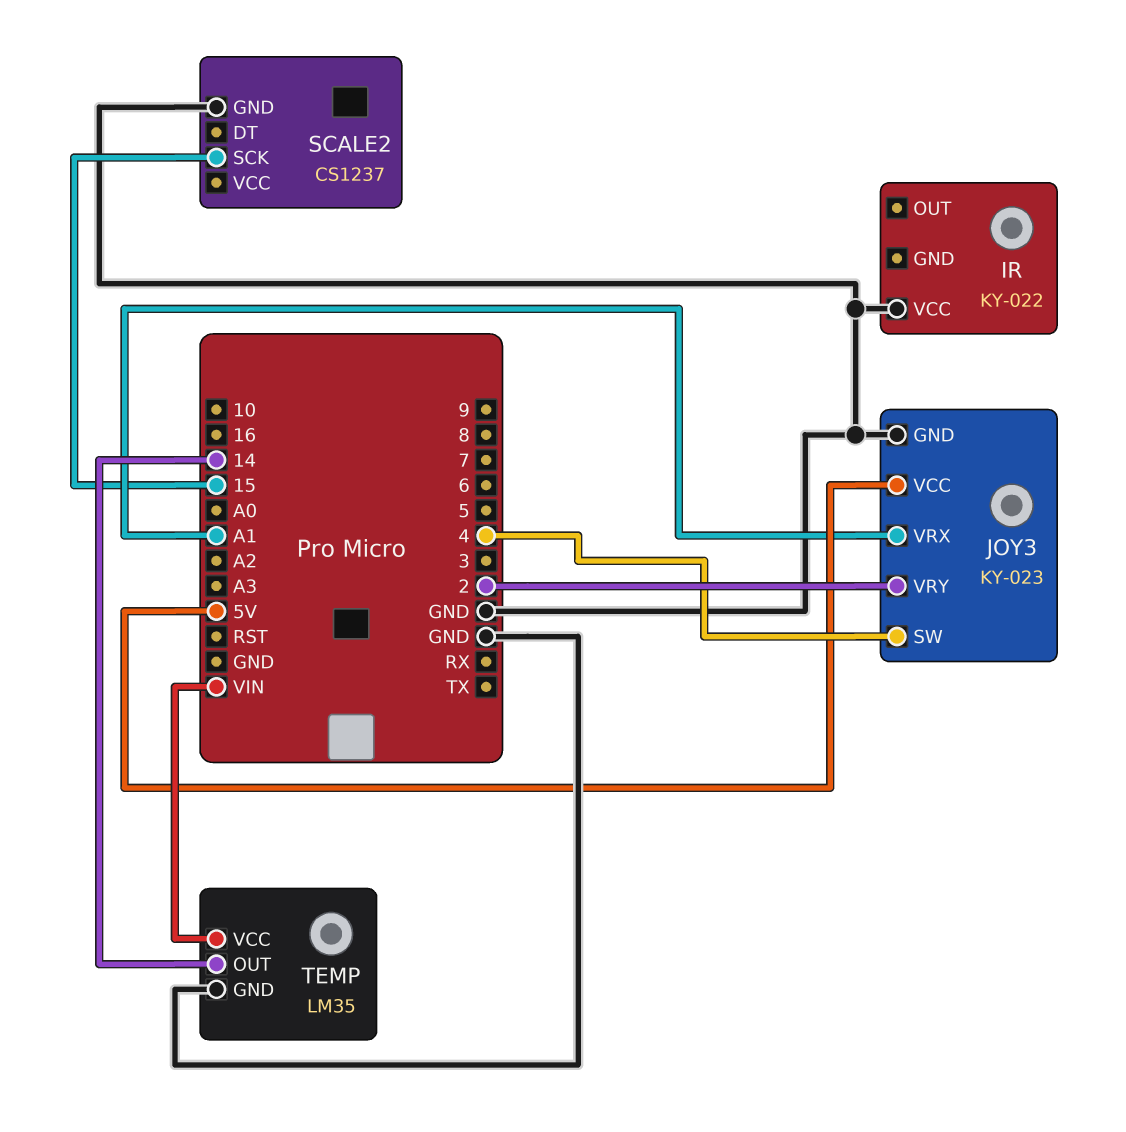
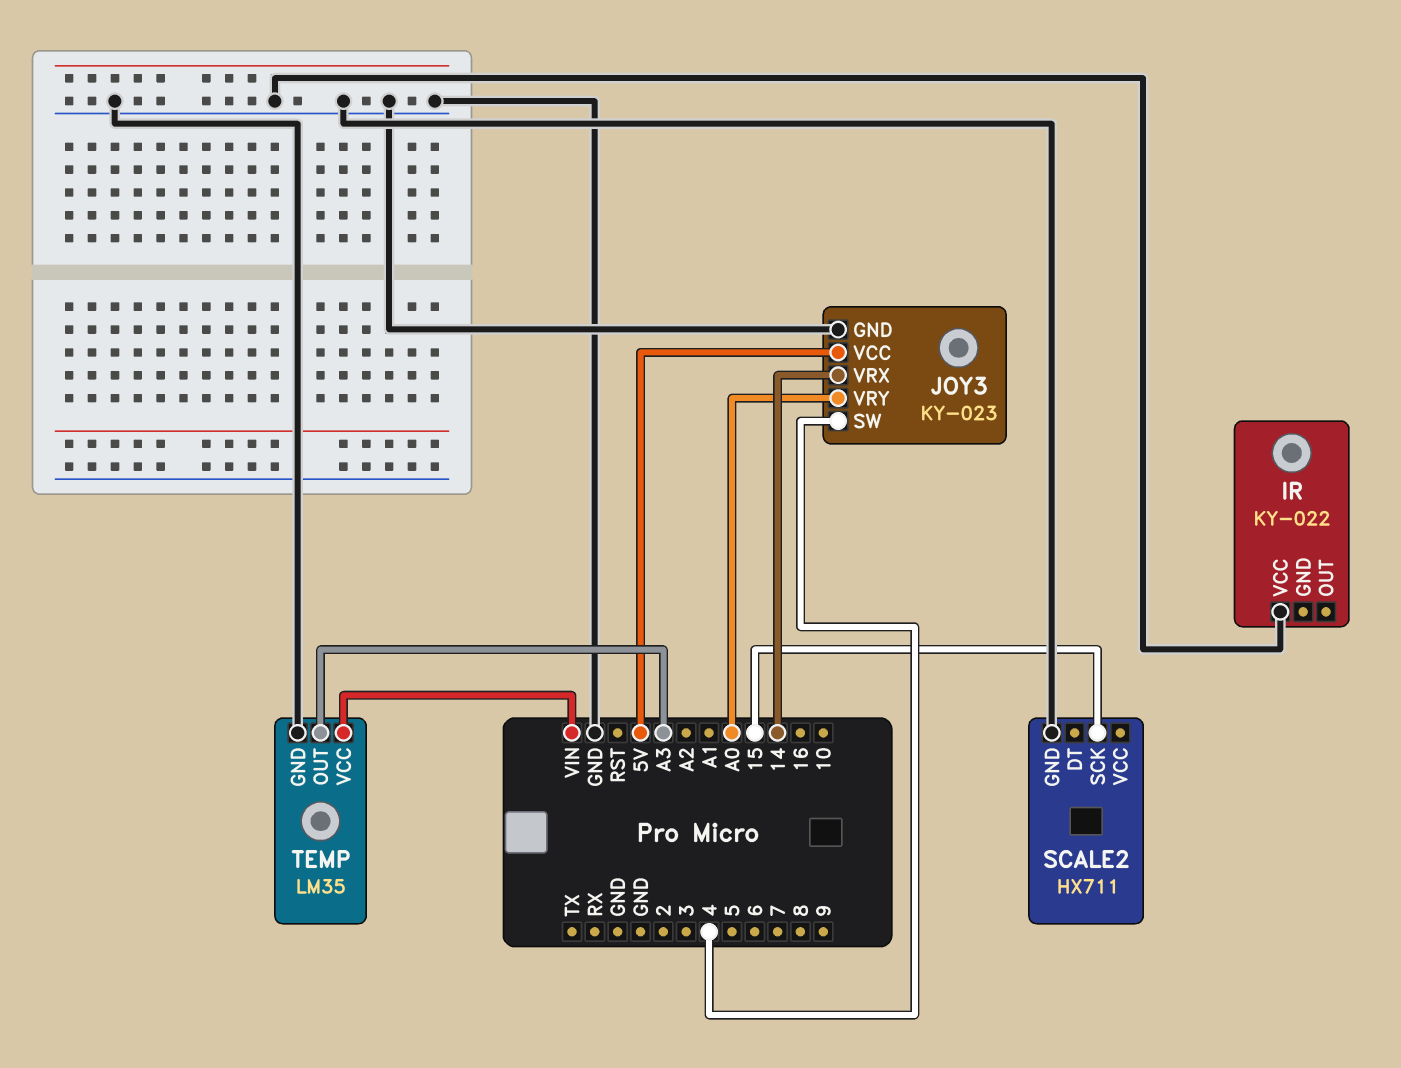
JOY3 pin VRX: A1 -> 14
JOY3 pin VRY: 2 -> A0
SCALE2: CS1237 -> HX711
TEMP pin OUT: 14 -> A3

